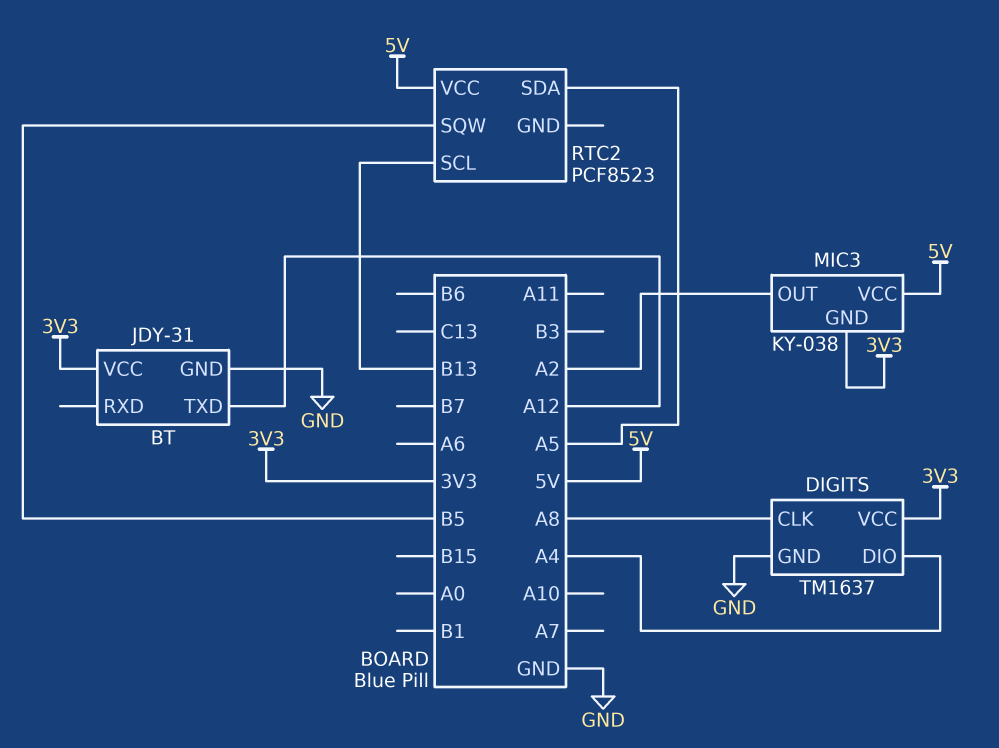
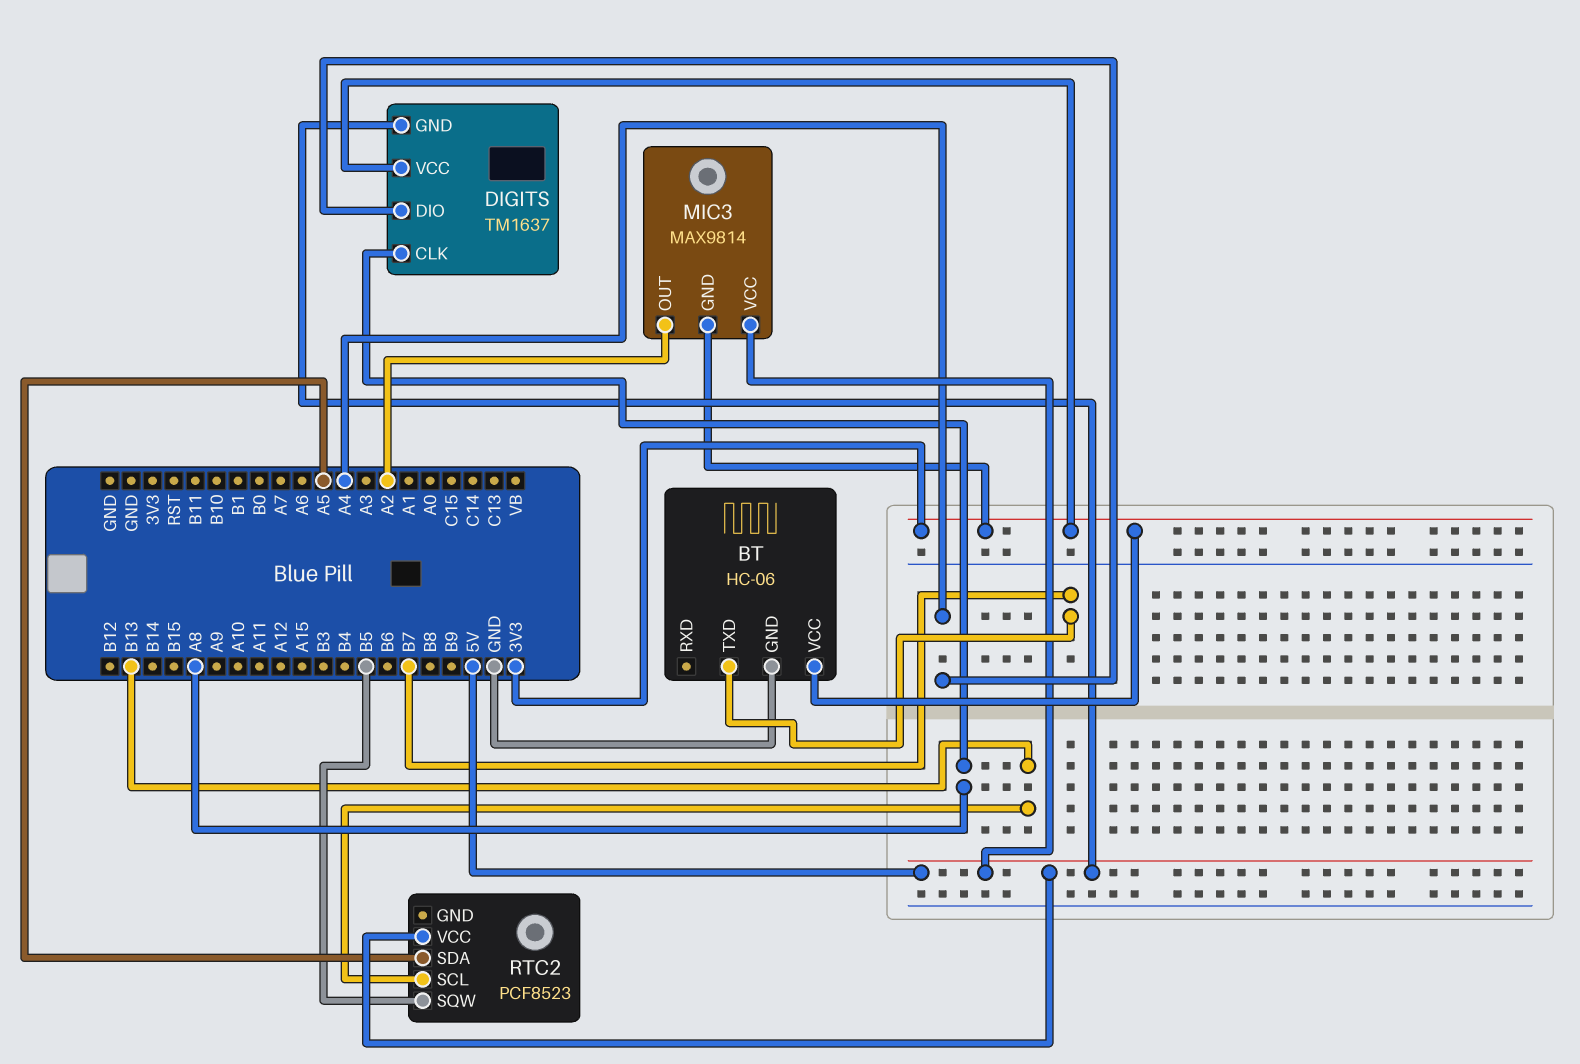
BT: JDY-31 -> HC-06
BT pin TXD: A12 -> B7
DIGITS pin GND: GND -> 5V
MIC3: KY-038 -> MAX9814

